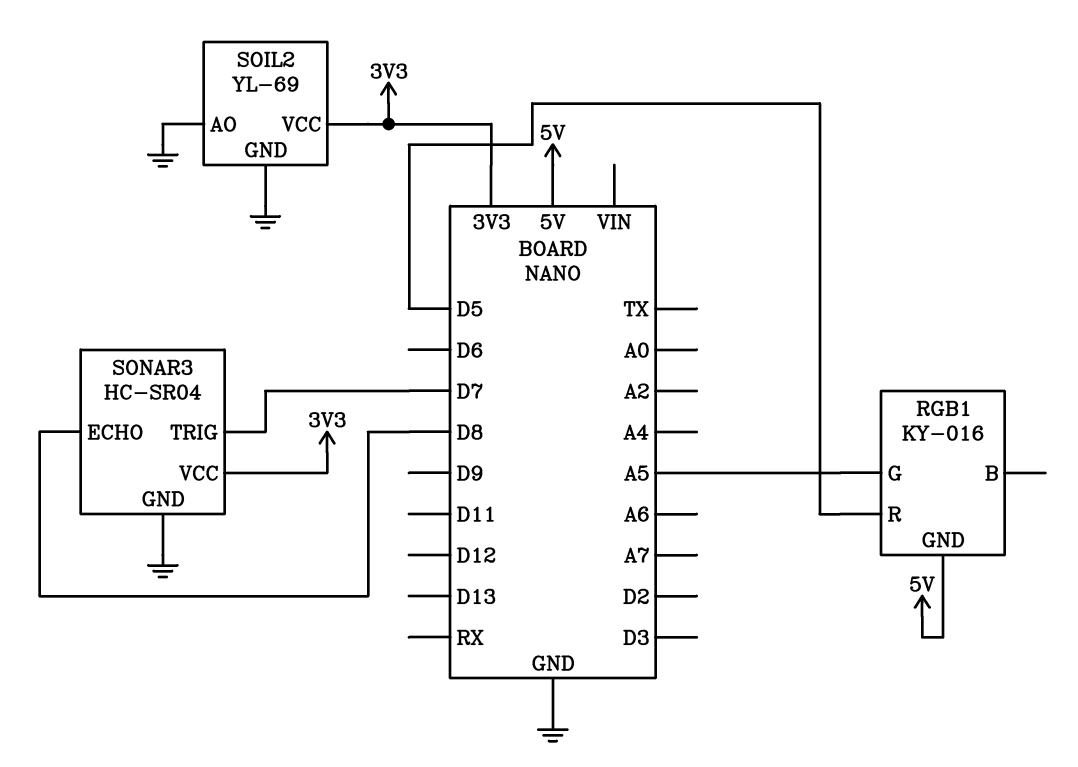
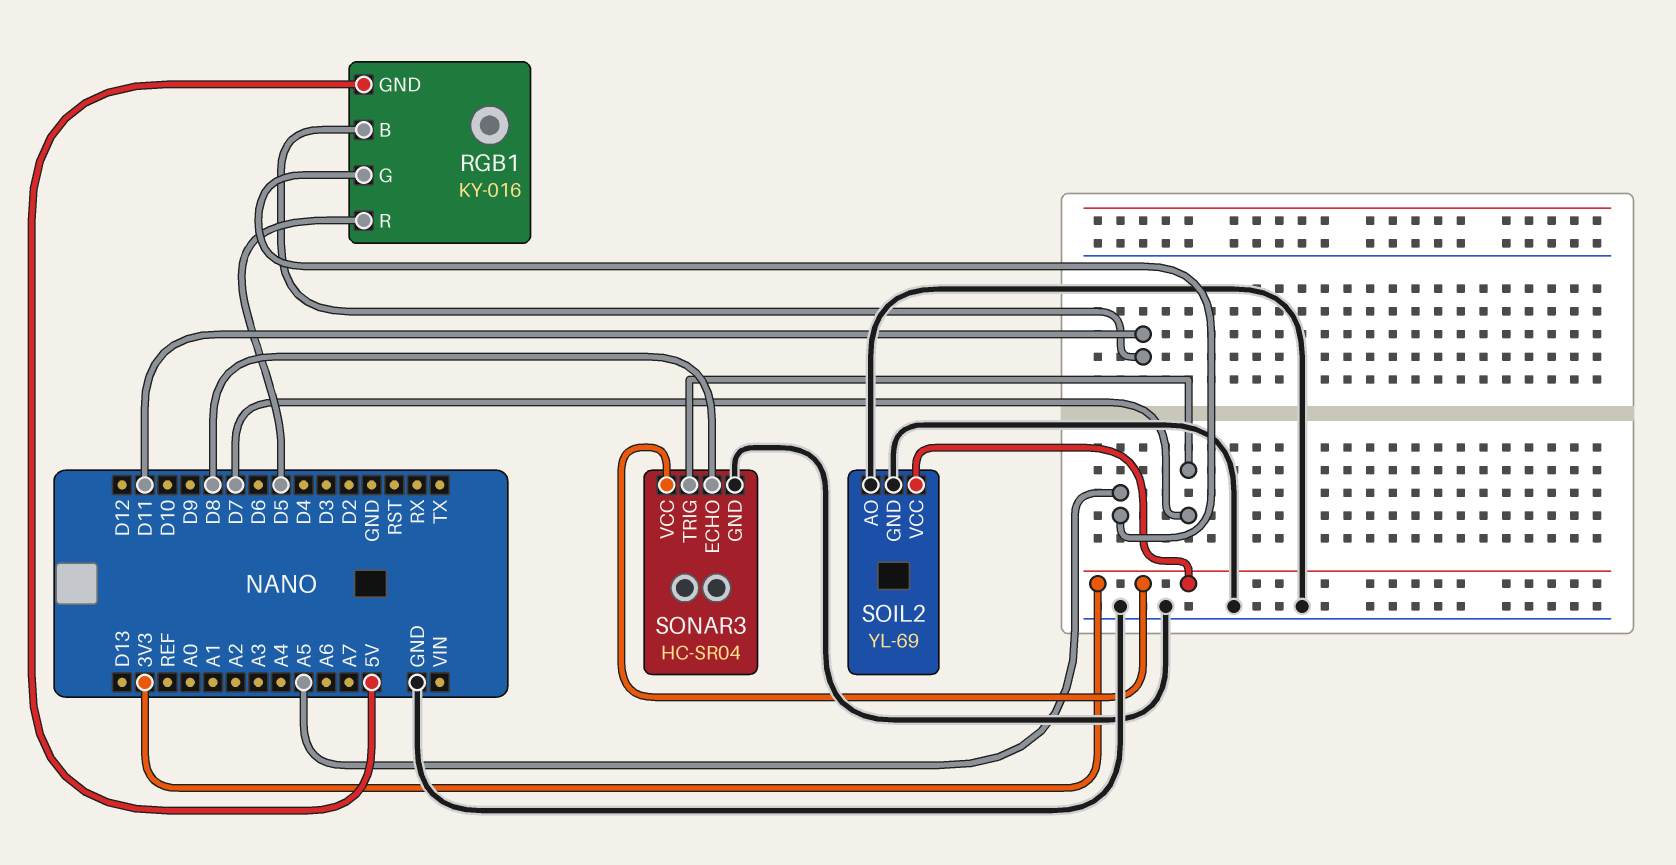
RGB1 pin B: none -> D11

